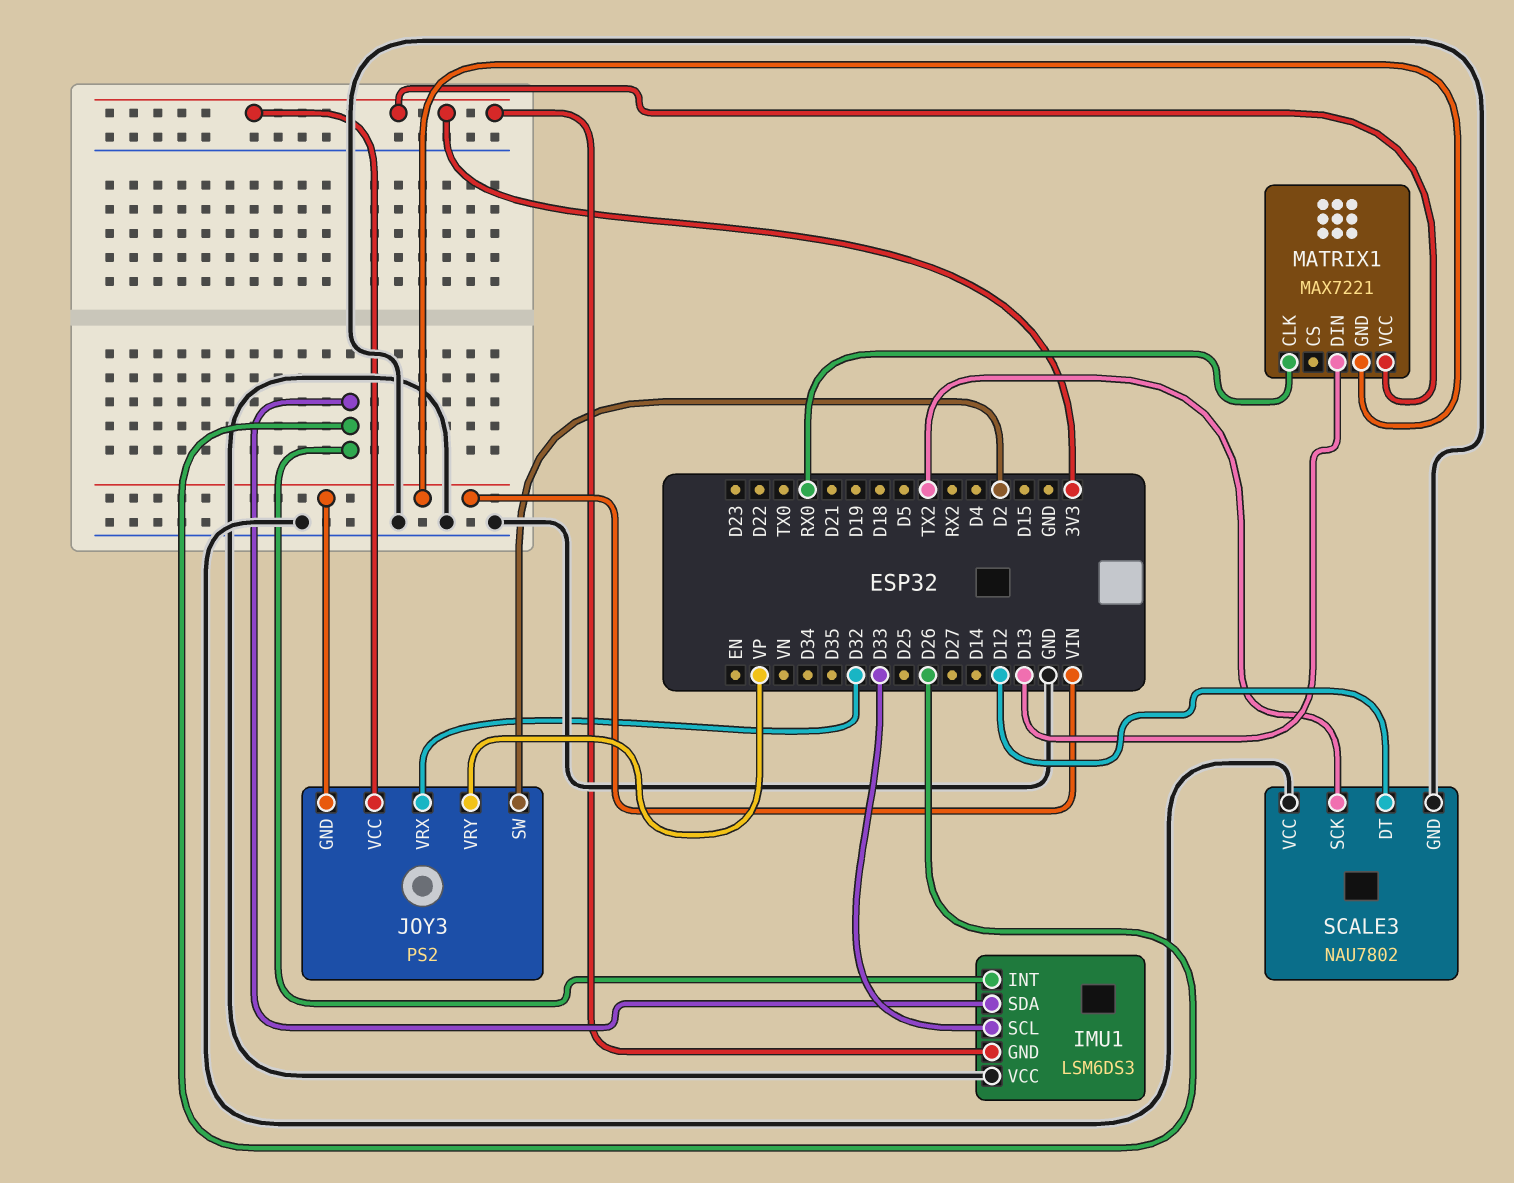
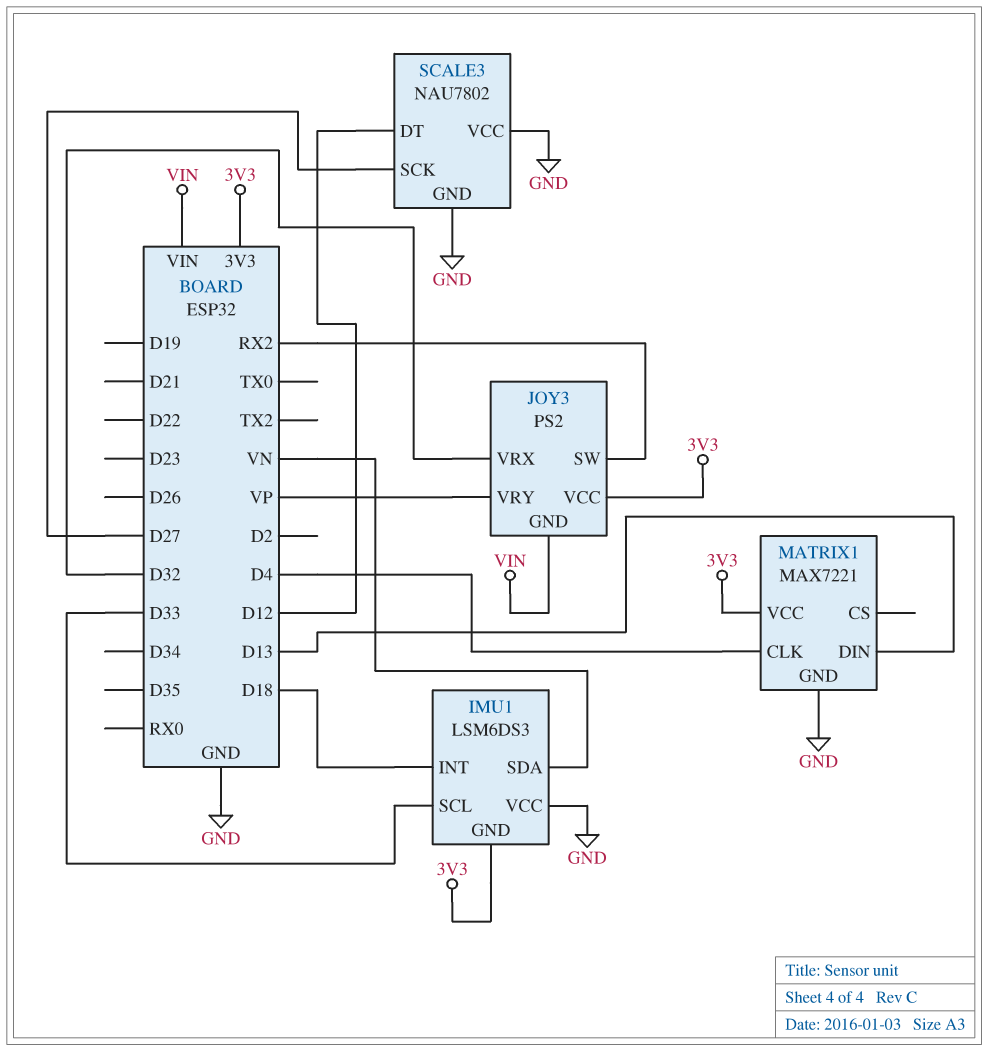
IMU1 pin INT: D26 -> D18
IMU1 pin SDA: D26 -> VN
JOY3 pin SW: D2 -> RX2
MATRIX1 pin CLK: RX0 -> D4
MATRIX1 pin GND: VIN -> GND
SCALE3 pin SCK: TX2 -> D27

